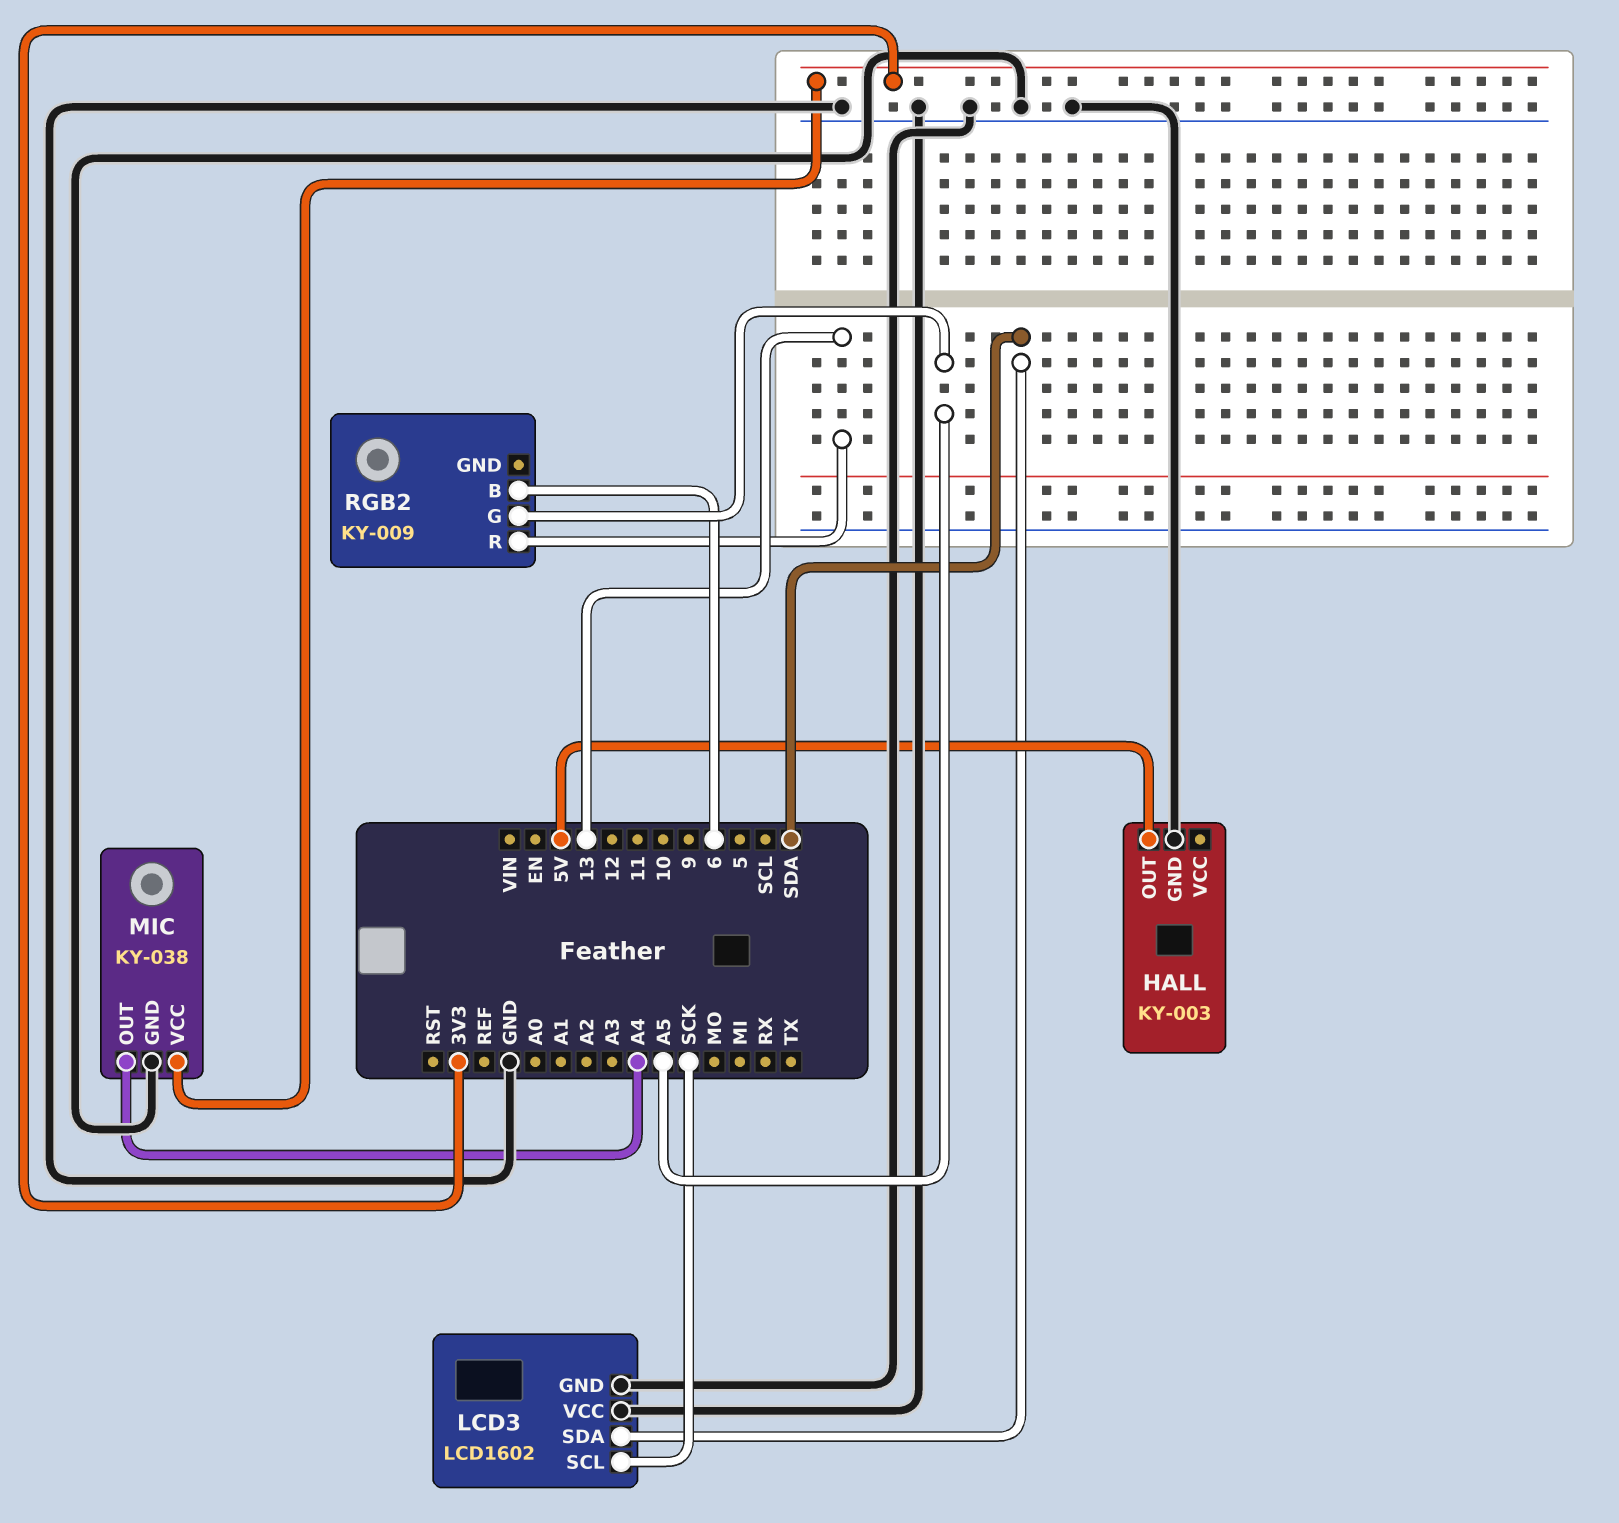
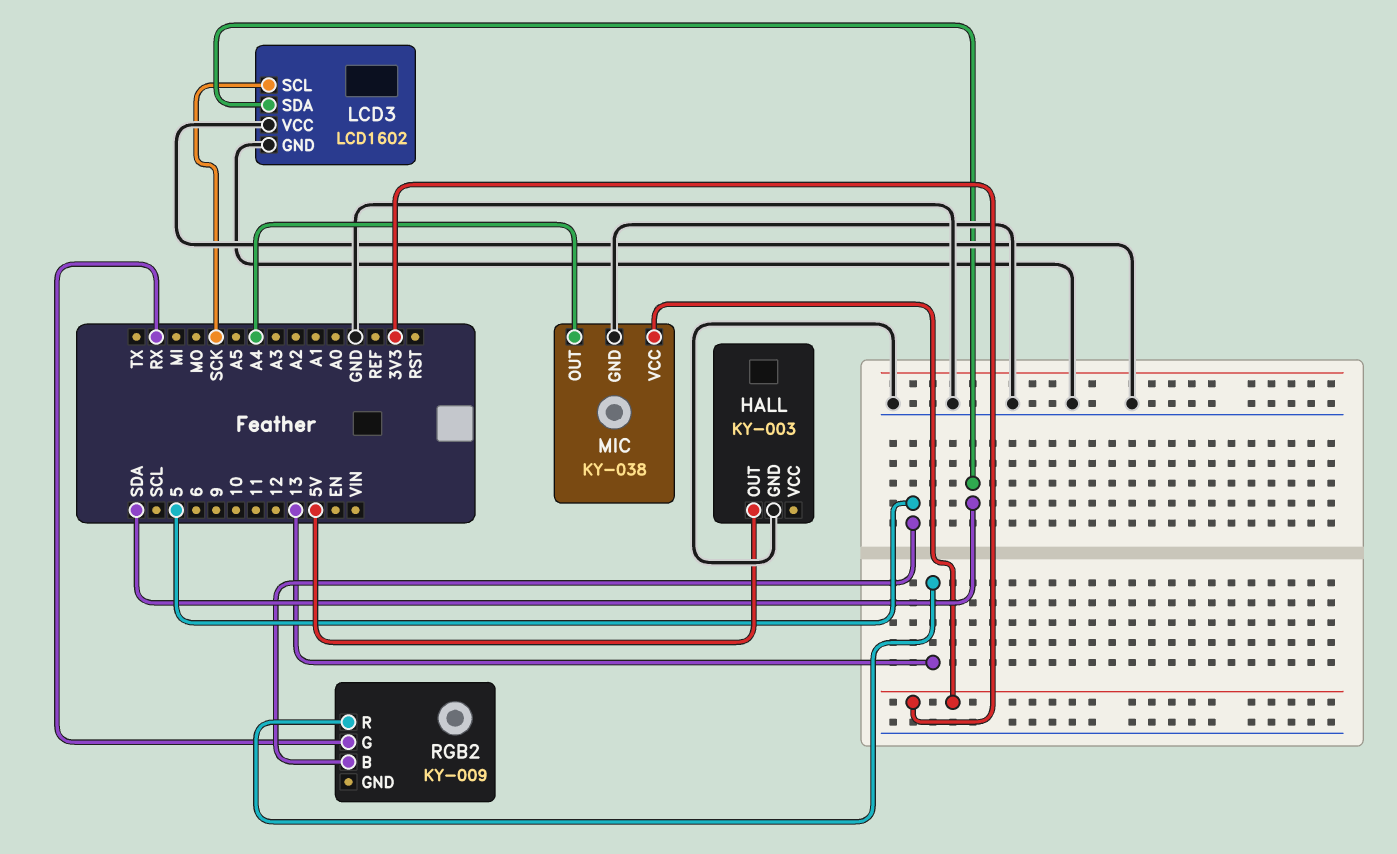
RGB2 pin B: 6 -> 5
RGB2 pin G: A5 -> RX

